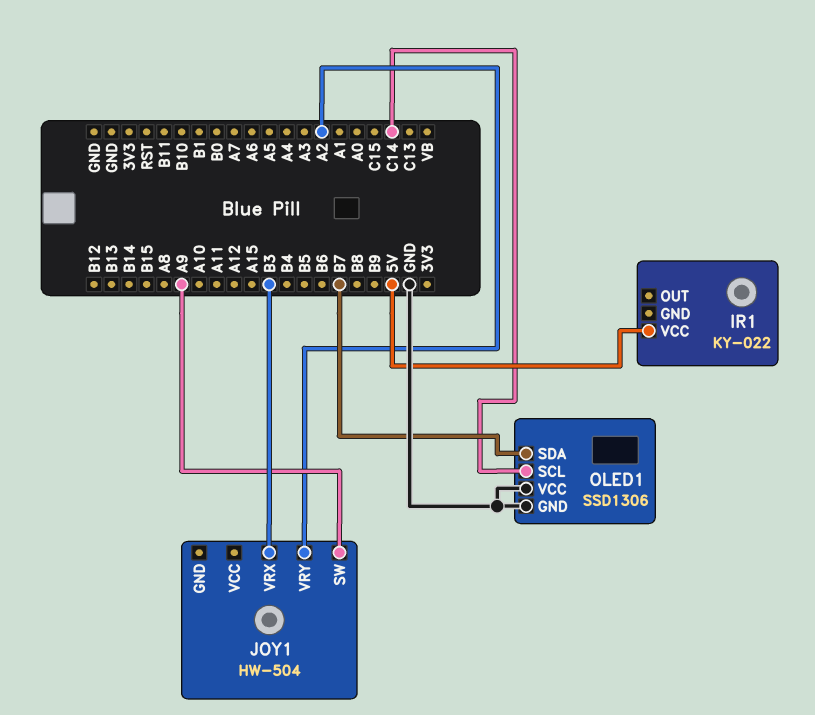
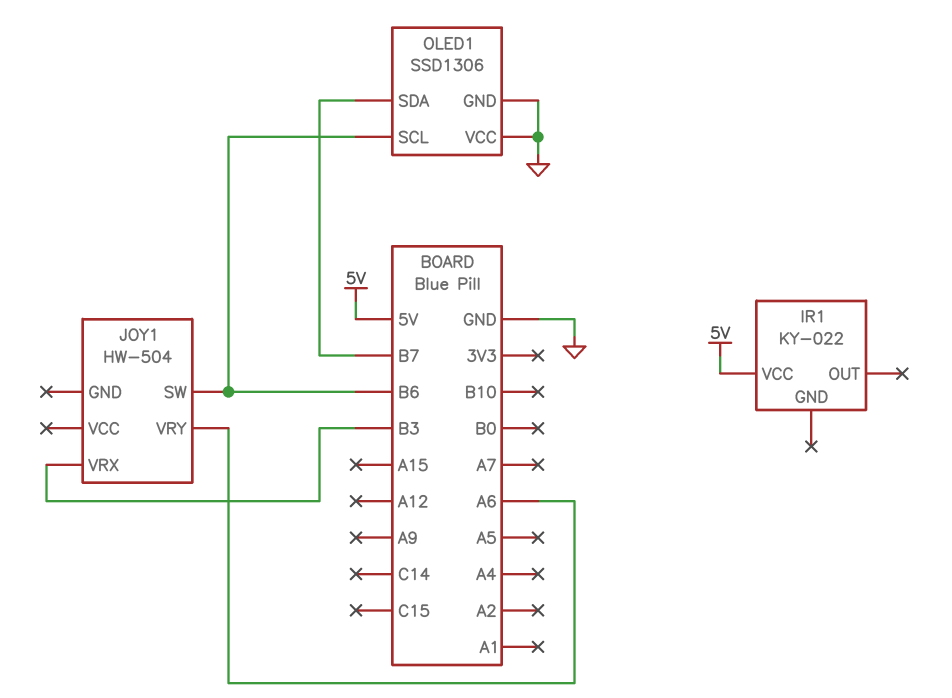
JOY1 pin SW: A9 -> B6
JOY1 pin VRY: A2 -> A6
OLED1 pin SCL: C14 -> B6

